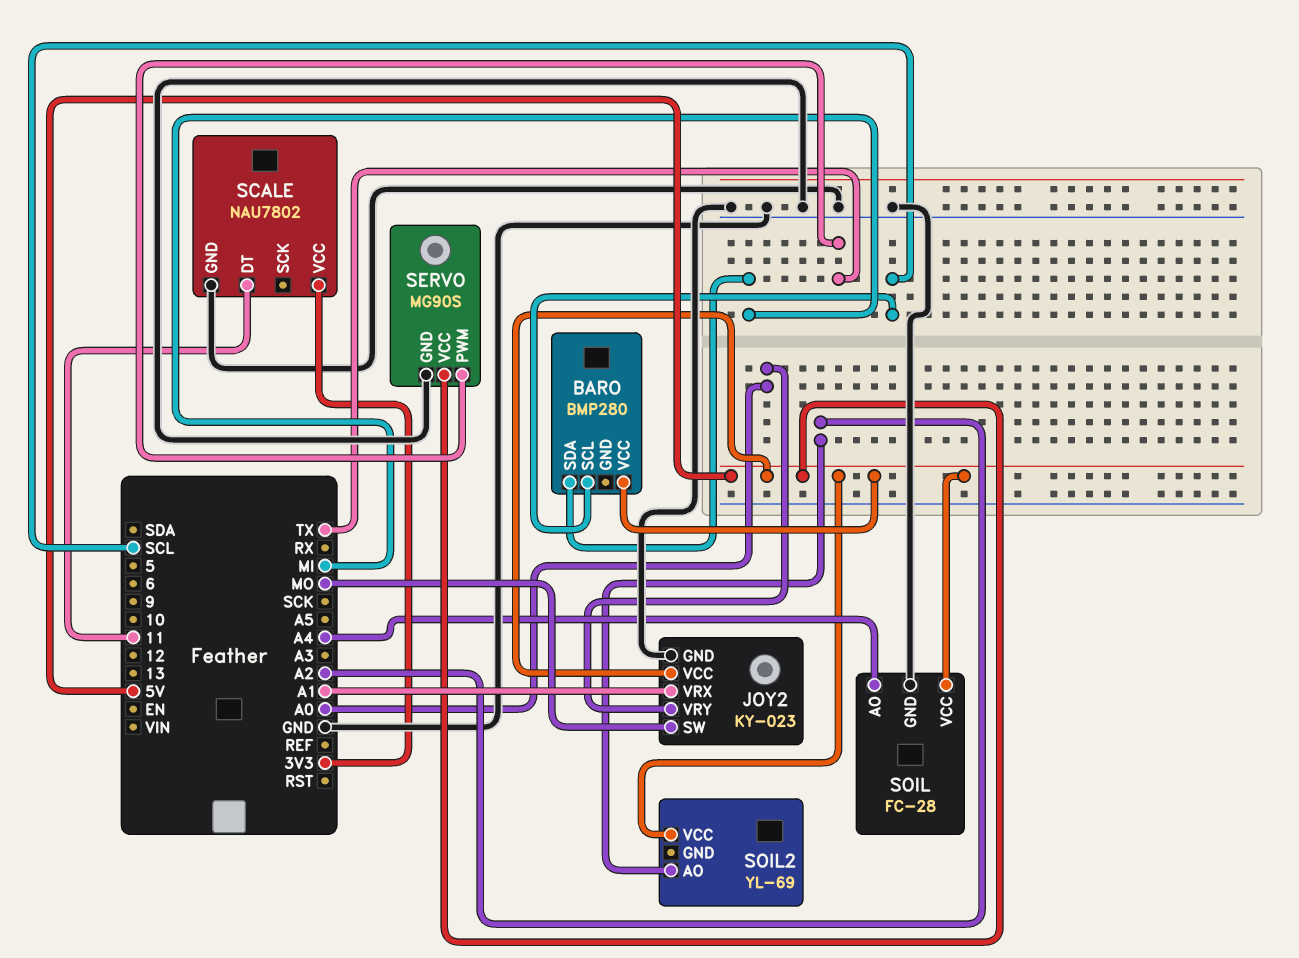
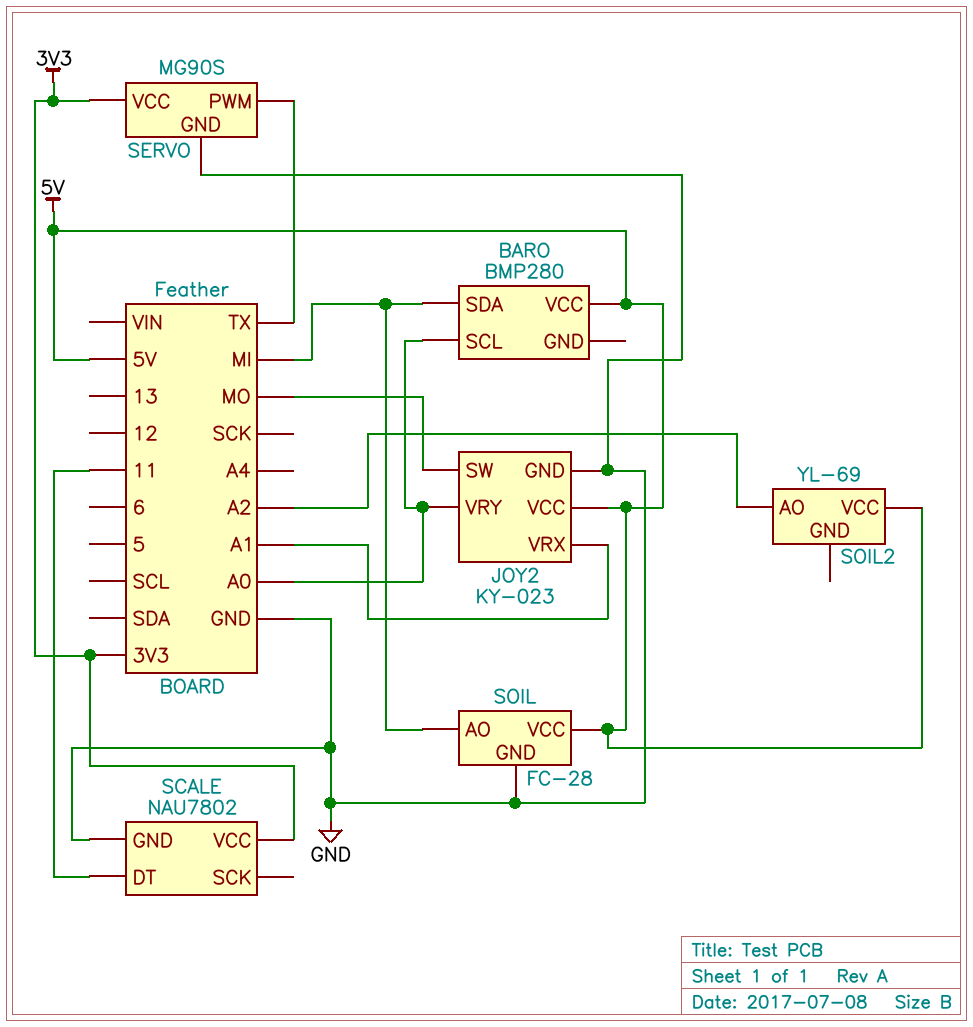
BARO pin SCL: SCL -> A0
SERVO pin VCC: 5V -> 3V3
SOIL pin AO: A4 -> MI

